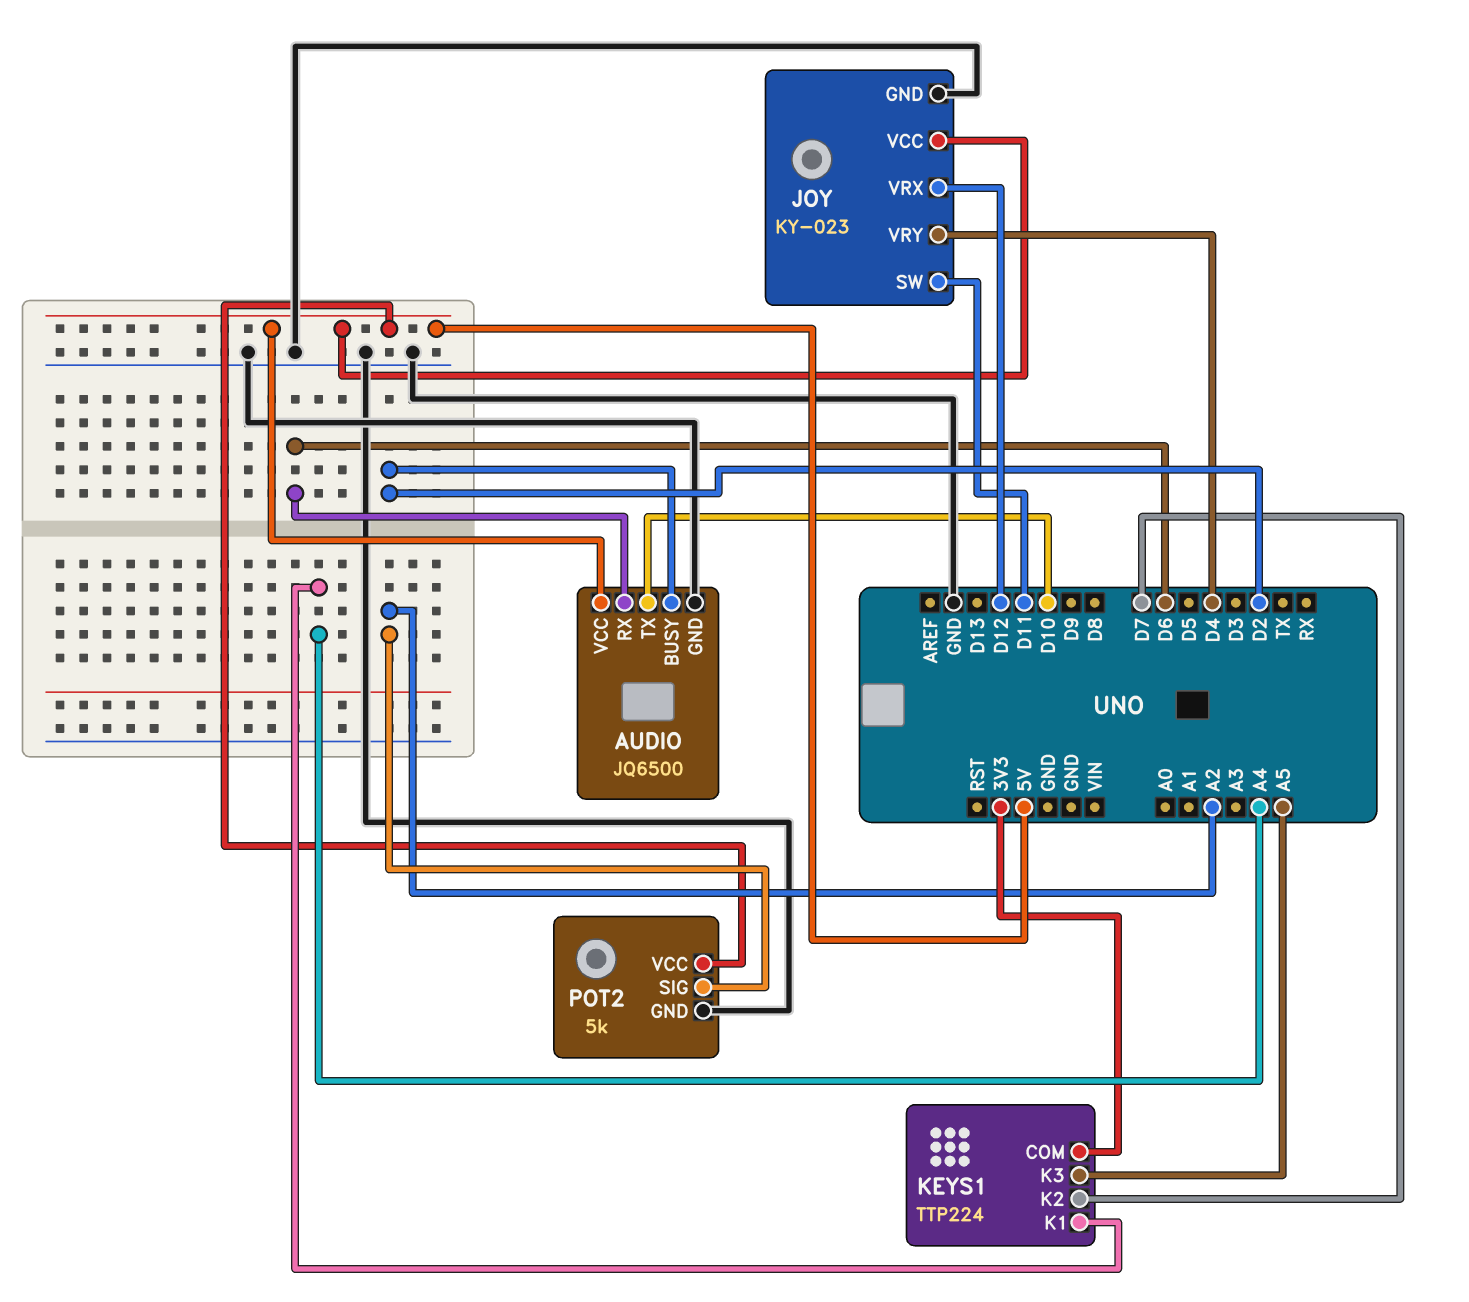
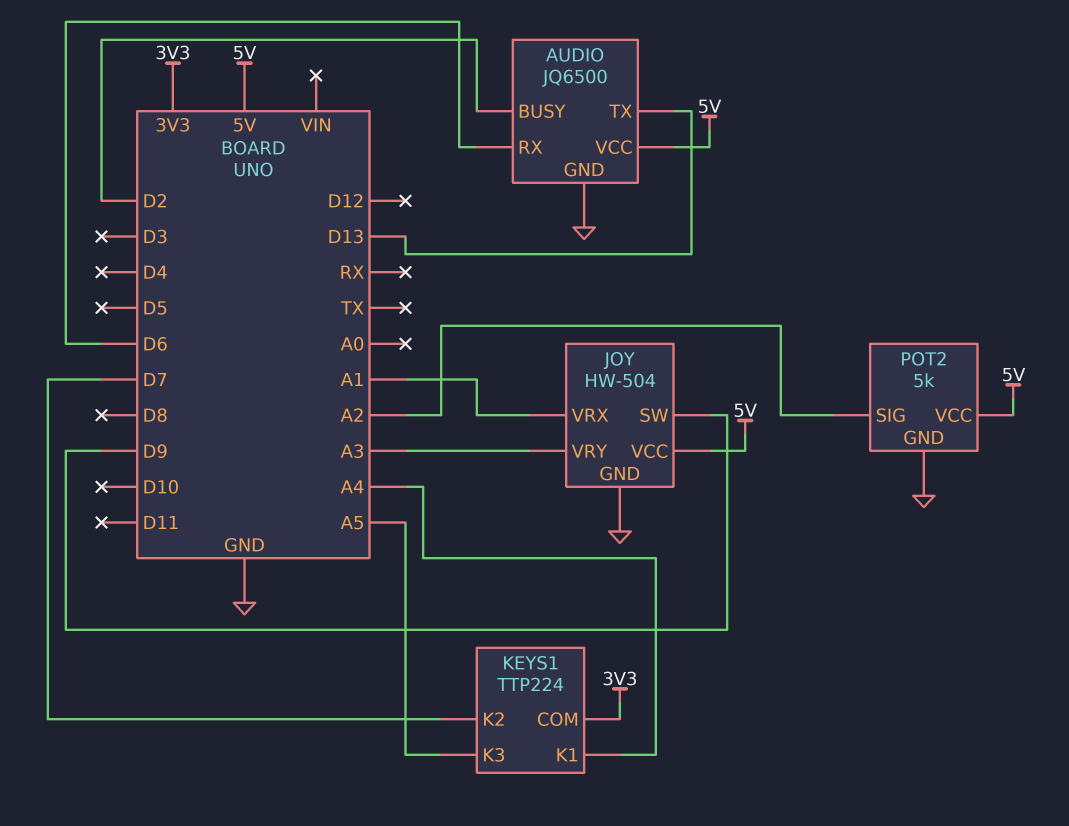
AUDIO pin TX: D10 -> D13
JOY: KY-023 -> HW-504
JOY pin SW: D11 -> D9
JOY pin VRX: D12 -> A1
JOY pin VRY: D4 -> A3

